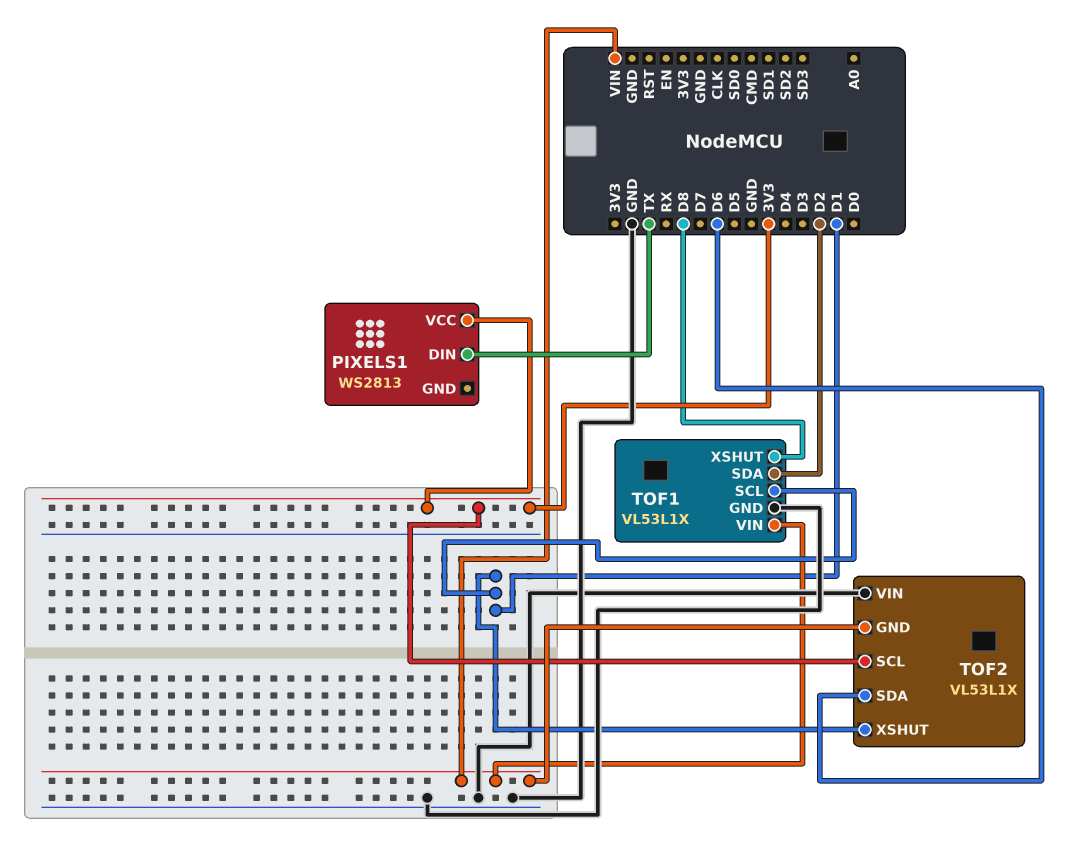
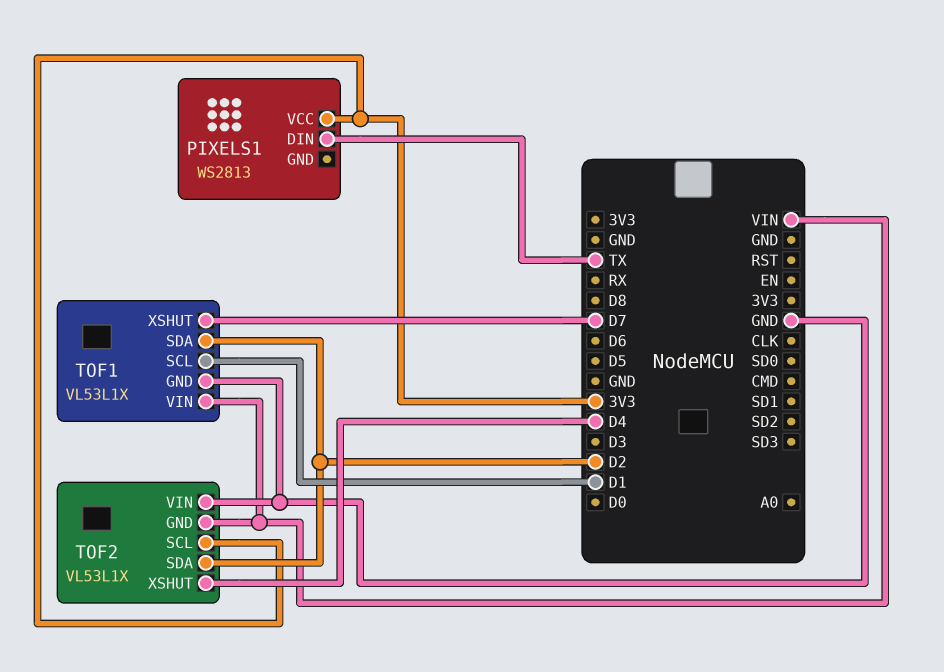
TOF1 pin XSHUT: D8 -> D7
TOF2 pin SDA: D6 -> D2
TOF2 pin XSHUT: D1 -> D4

